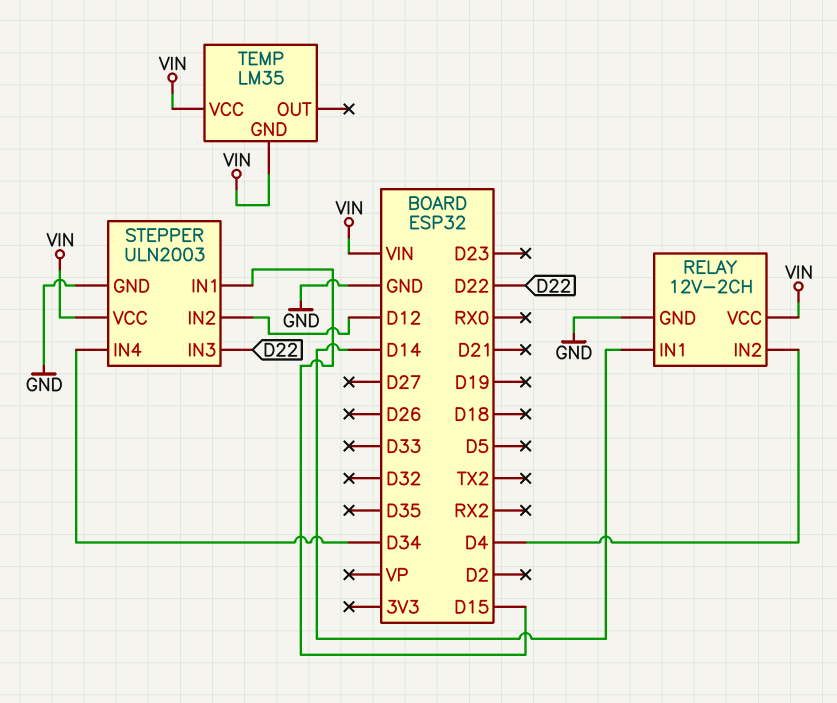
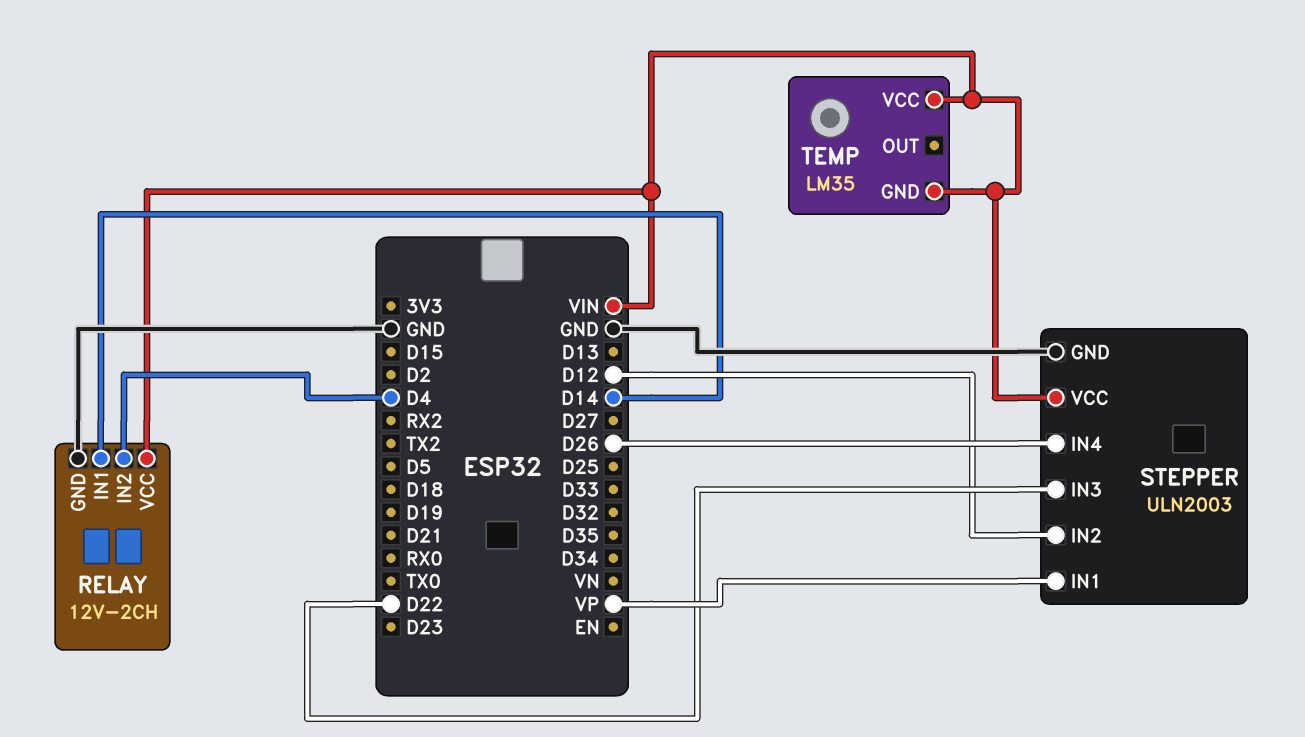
STEPPER pin IN1: D15 -> VP
STEPPER pin IN4: D34 -> D26

